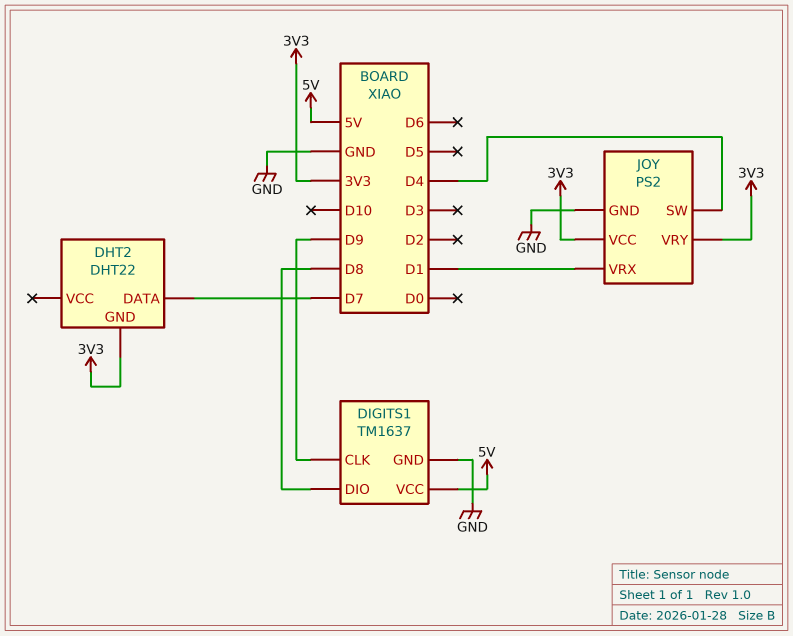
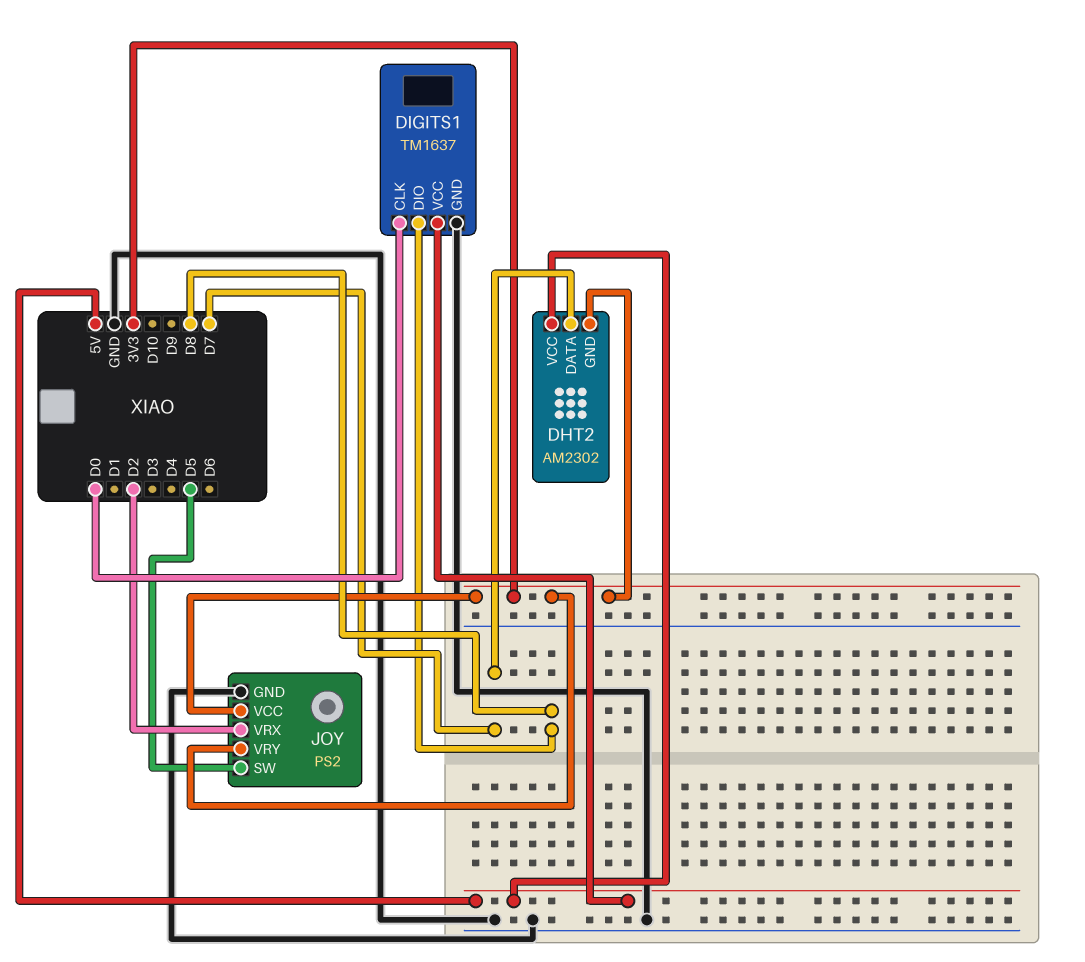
DHT2: DHT22 -> AM2302
DHT2 pin VCC: none -> 5V
DIGITS1 pin CLK: D9 -> D0
JOY pin SW: D4 -> D5
JOY pin VRX: D1 -> D2

